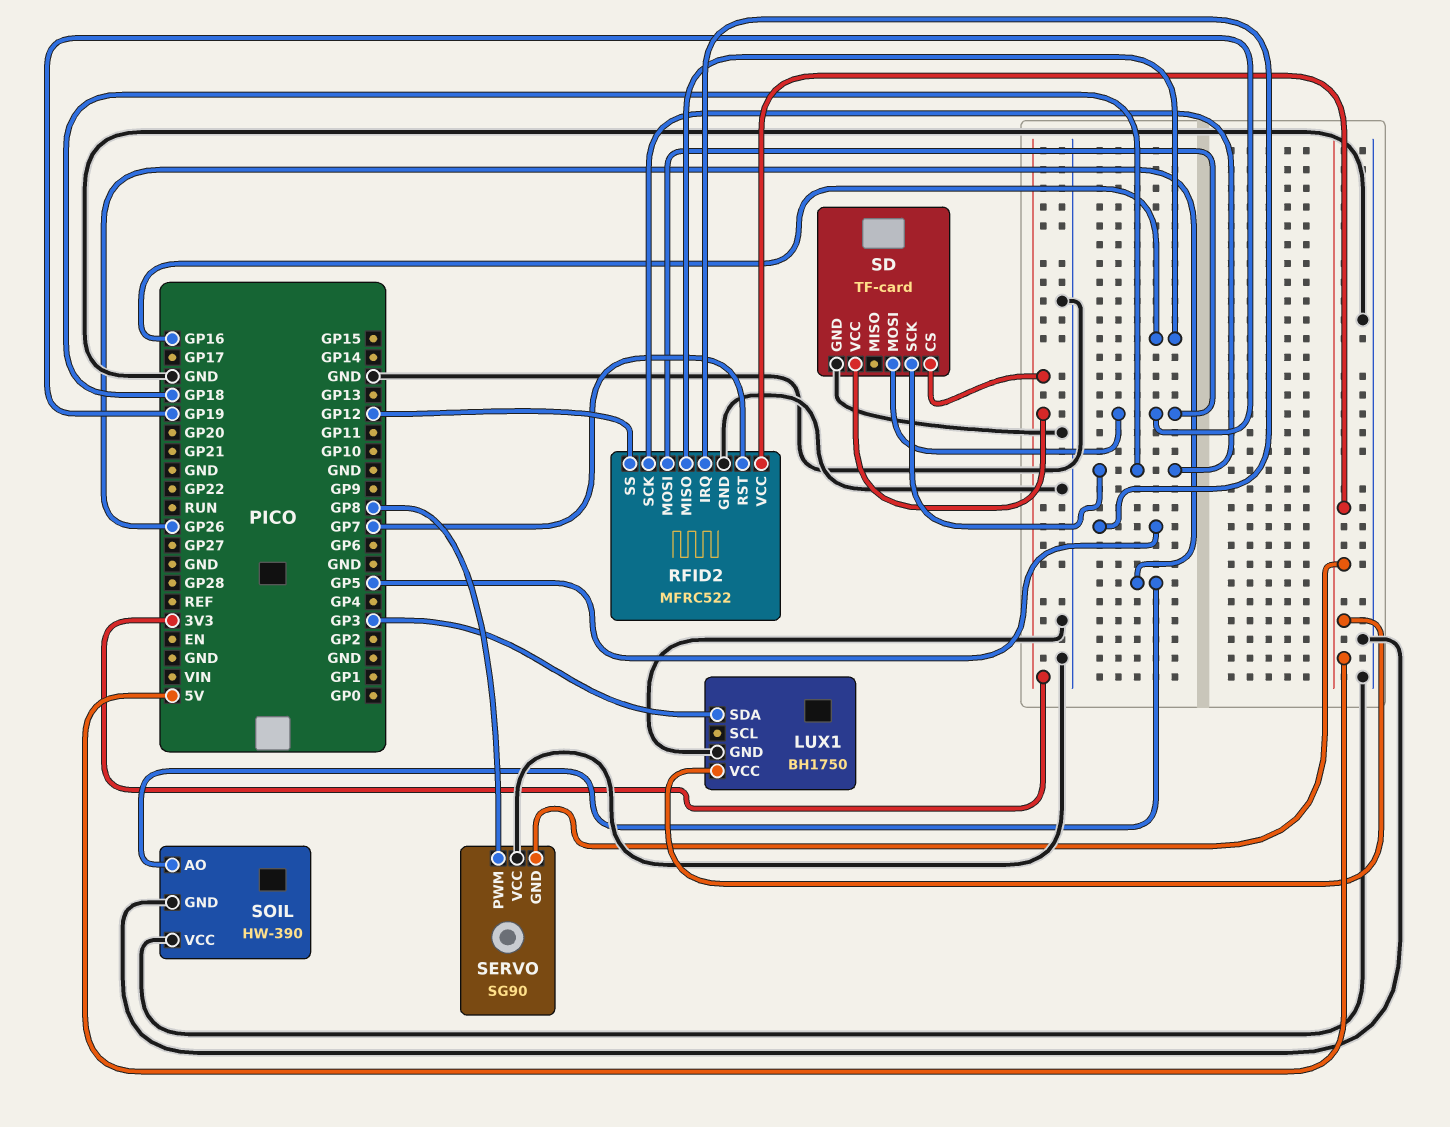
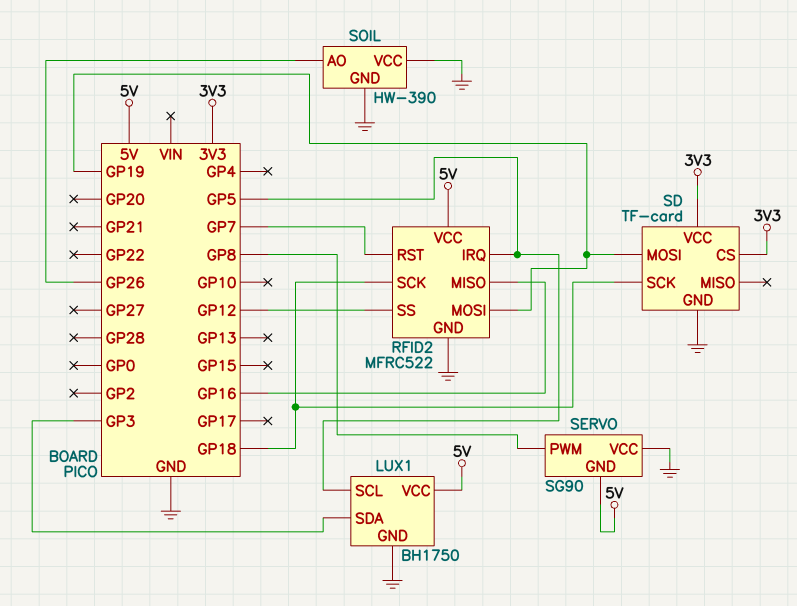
LUX1 pin SCL: none -> GP5

